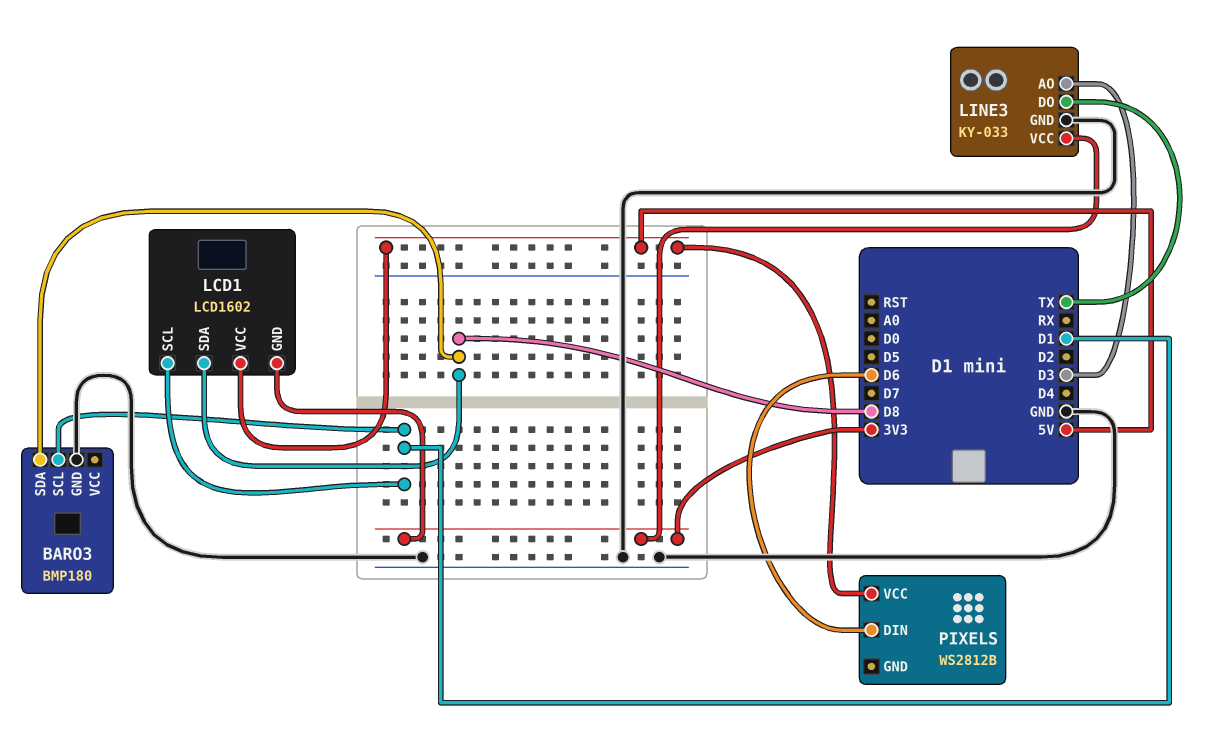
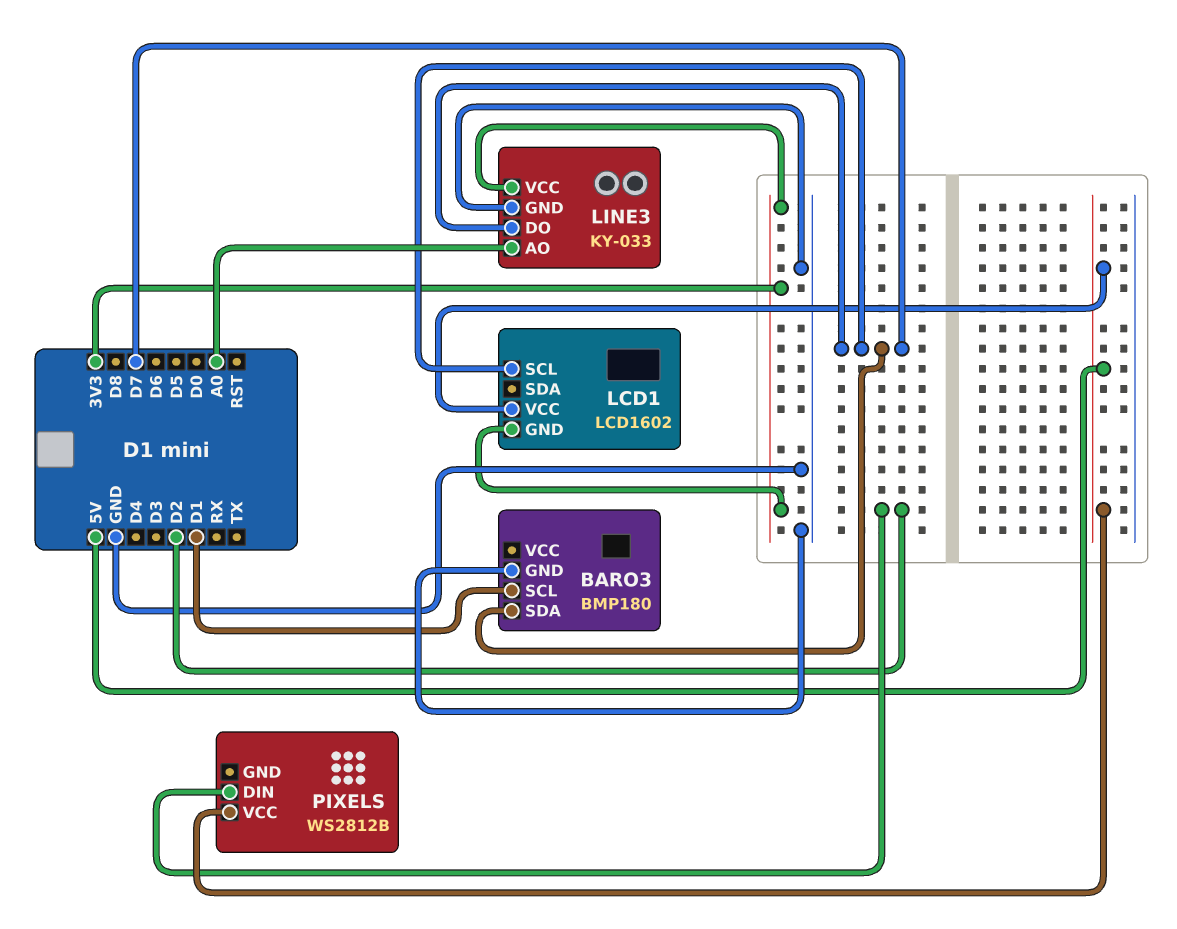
BARO3 pin SDA: D8 -> D7
LCD1 pin SCL: D1 -> D7
LCD1 pin SDA: D8 -> none
LINE3 pin AO: D3 -> A0
LINE3 pin DO: TX -> D7
PIXELS pin DIN: D6 -> D2

